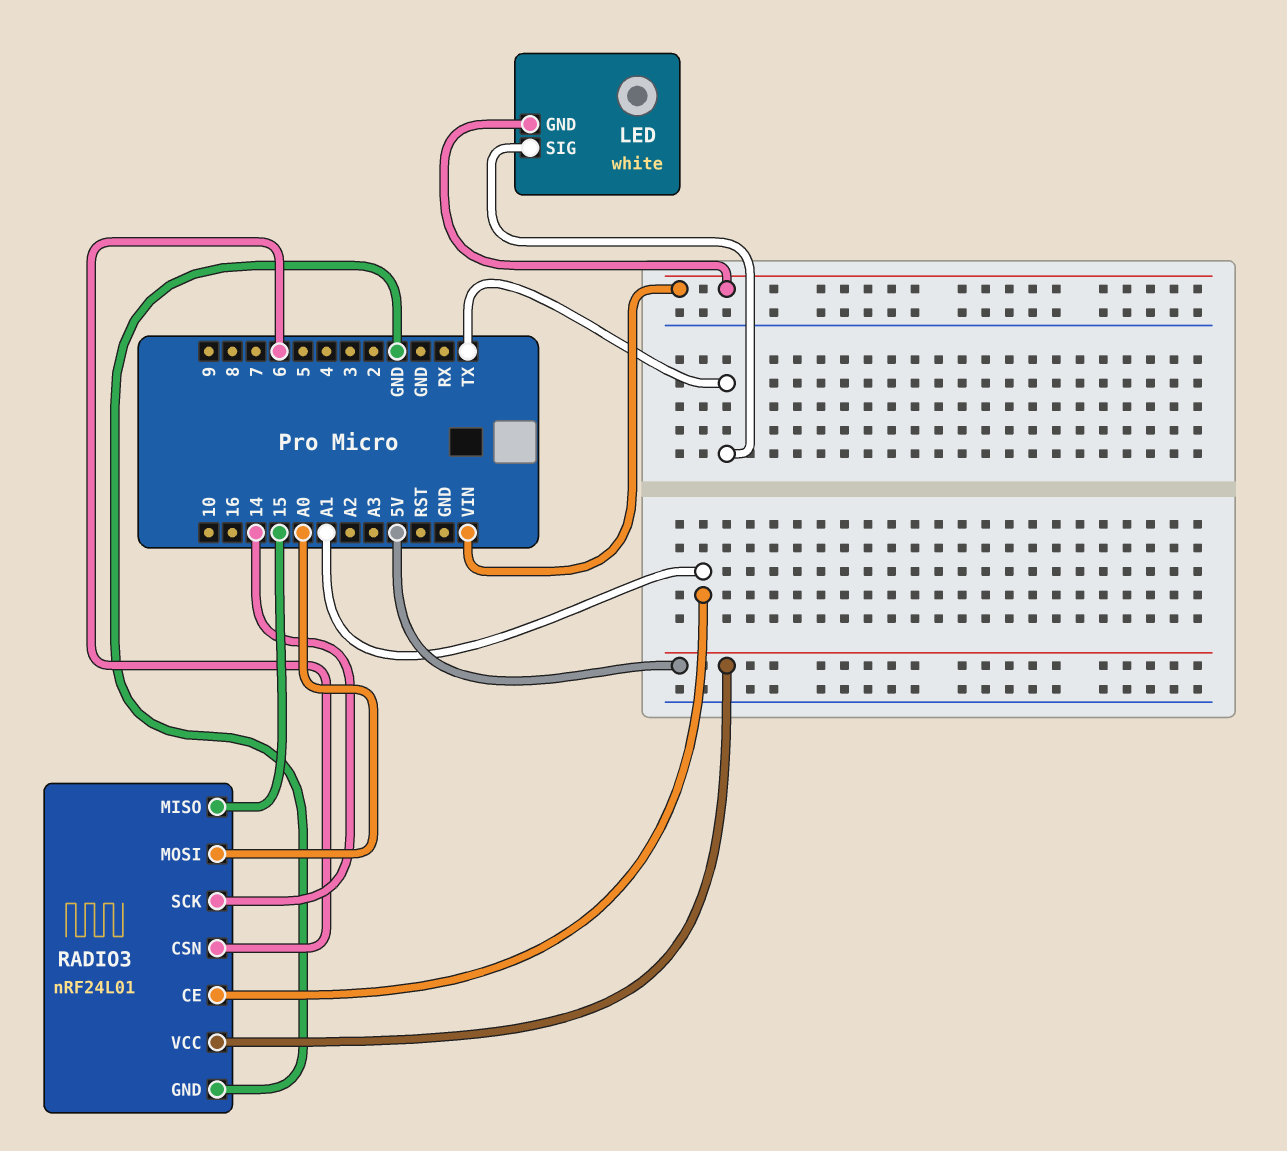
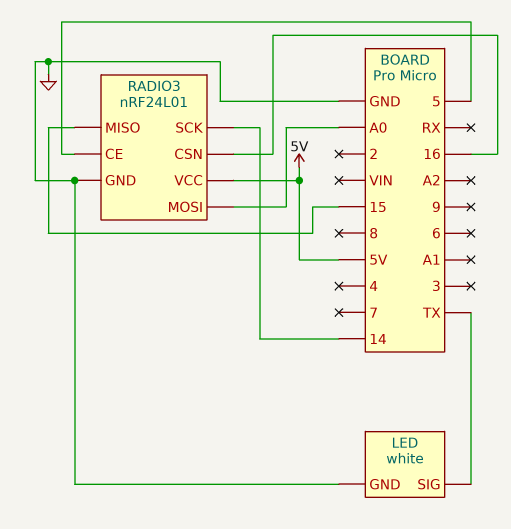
LED pin GND: VIN -> GND
RADIO3 pin CE: A1 -> 5
RADIO3 pin CSN: 6 -> 16

